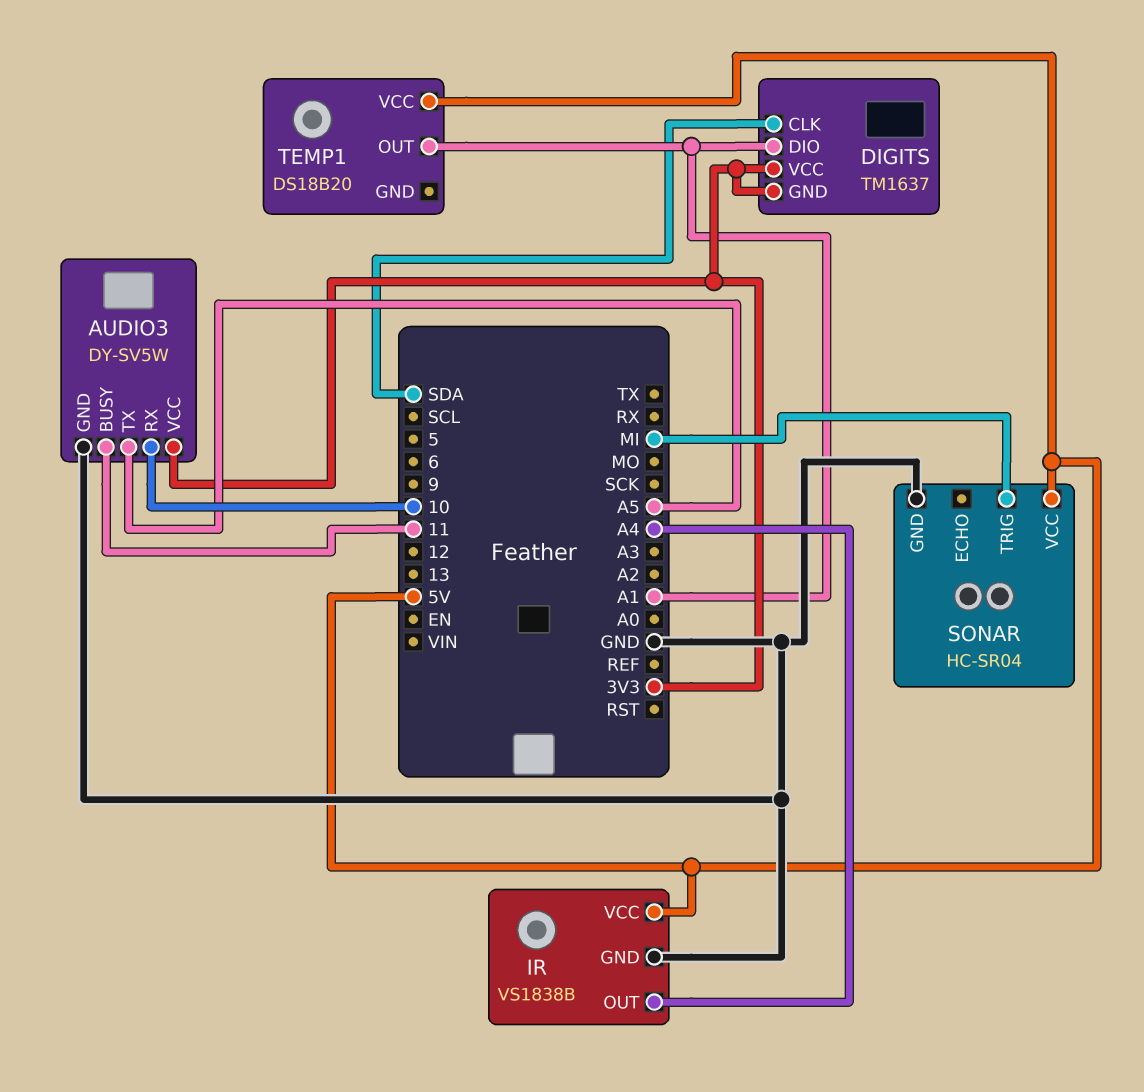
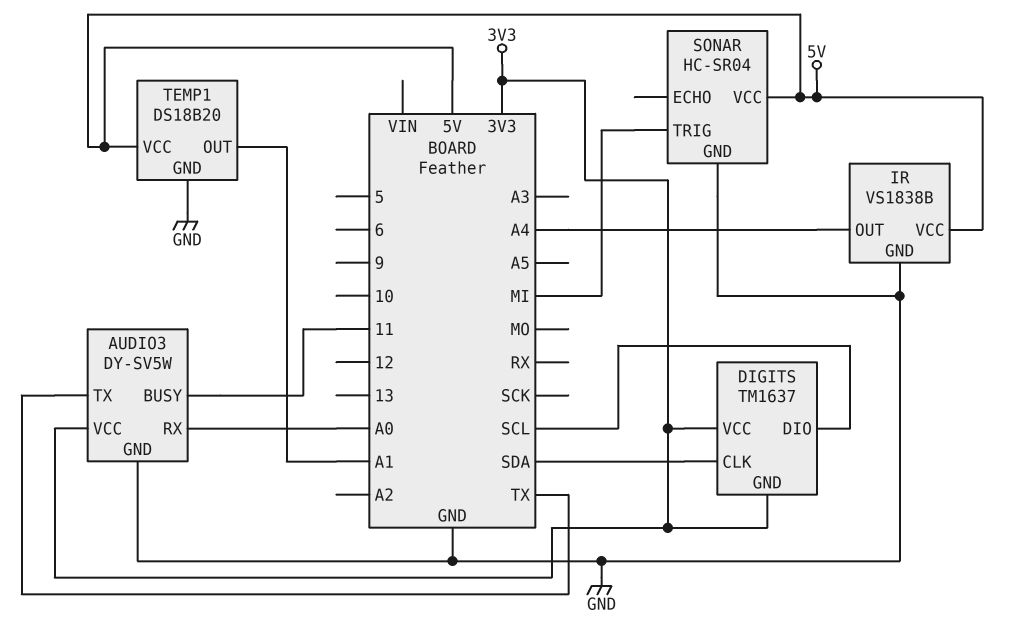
AUDIO3 pin RX: 10 -> A0
AUDIO3 pin TX: A5 -> TX
DIGITS pin DIO: A1 -> SCL
TEMP1 pin GND: none -> GND

